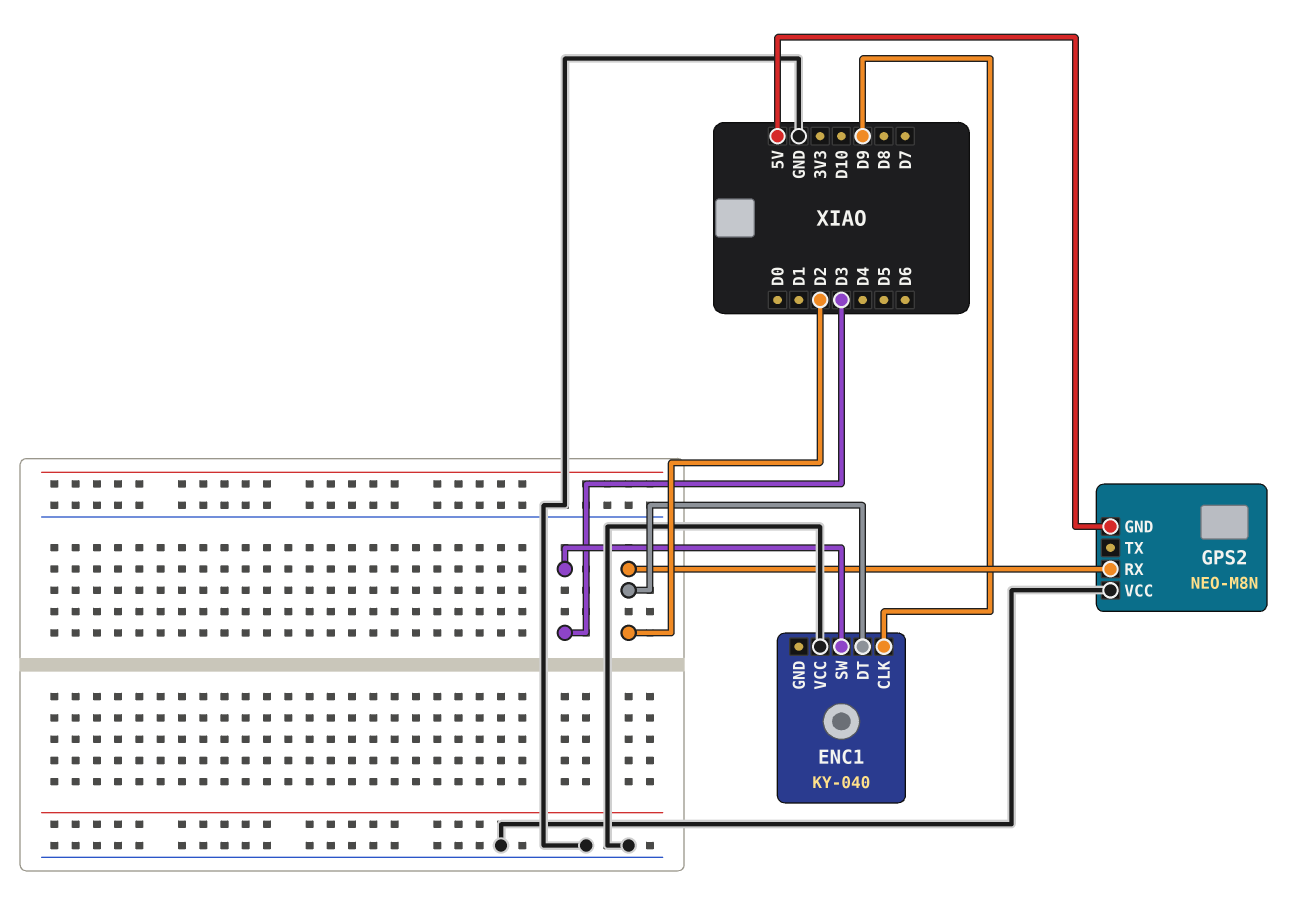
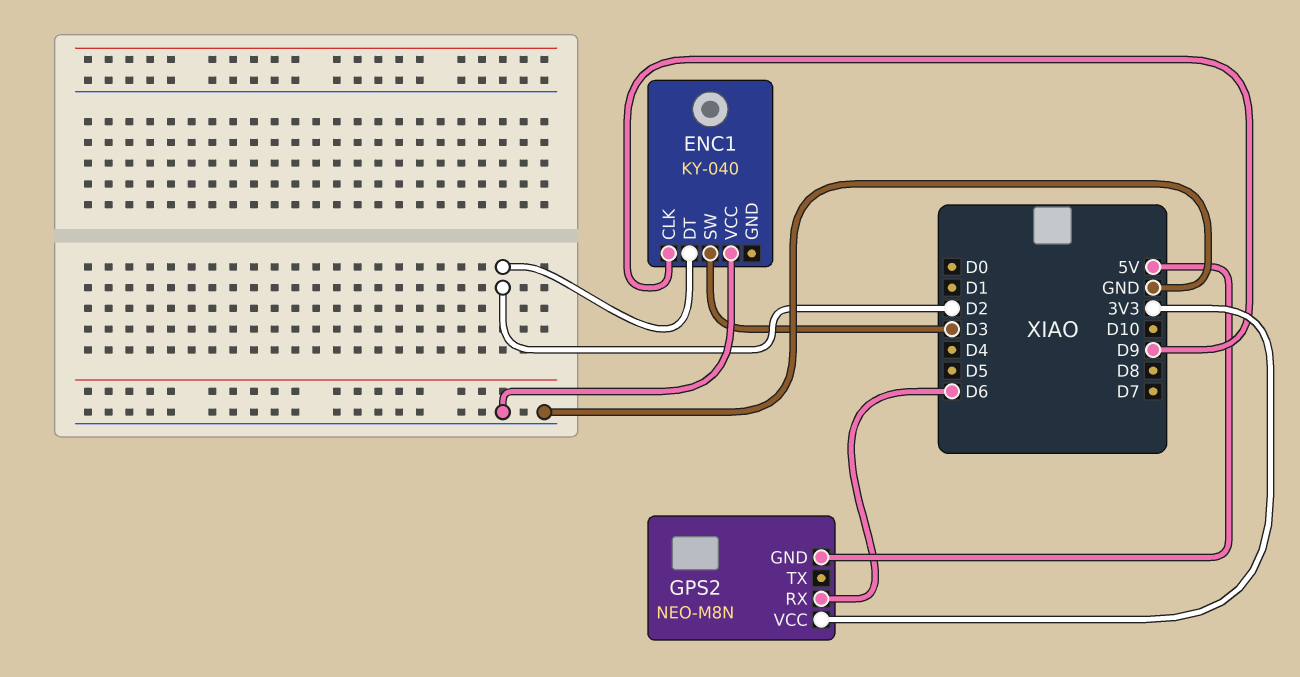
GPS2 pin RX: D2 -> D6
GPS2 pin VCC: GND -> 3V3

